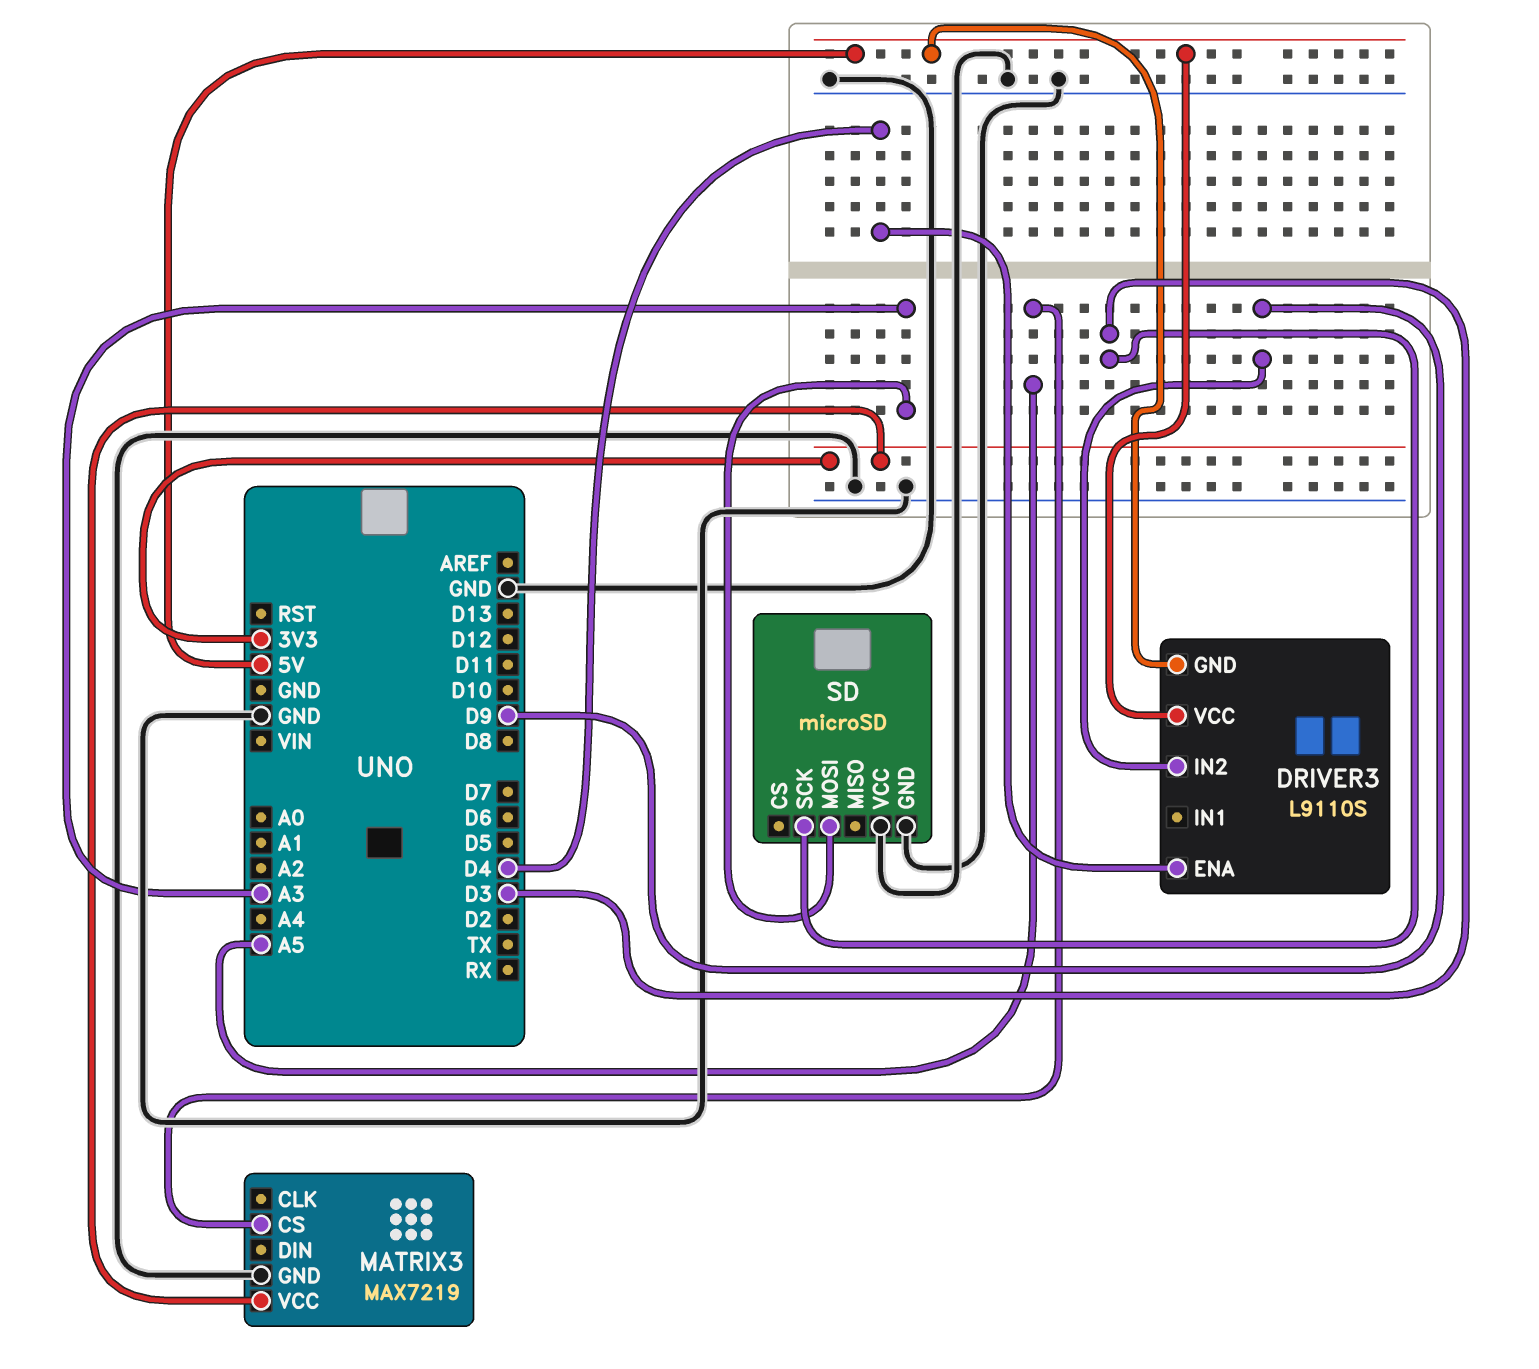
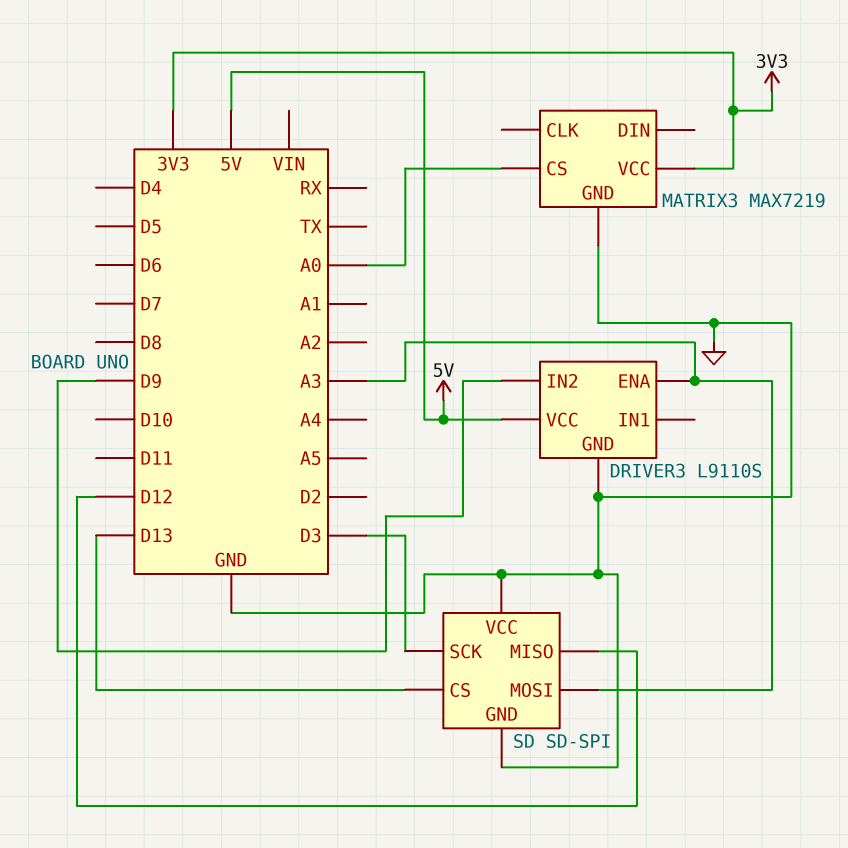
DRIVER3 pin ENA: D4 -> A3
DRIVER3 pin GND: 5V -> GND
MATRIX3 pin CS: A5 -> A0
SD: microSD -> SD-SPI
SD pin CS: none -> D13
SD pin MISO: none -> D12

